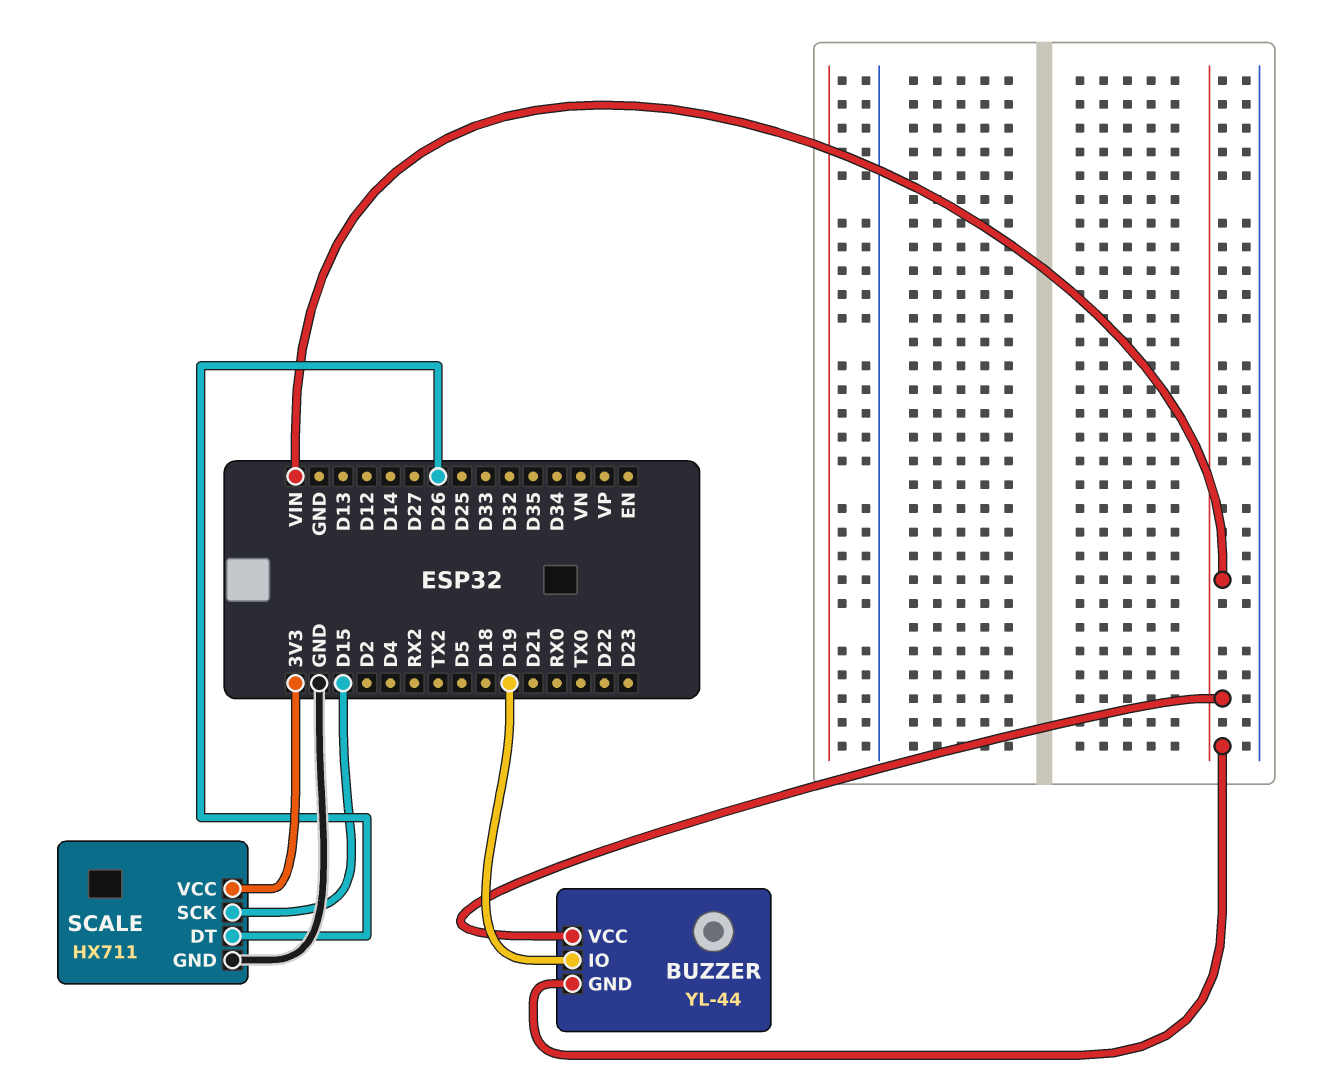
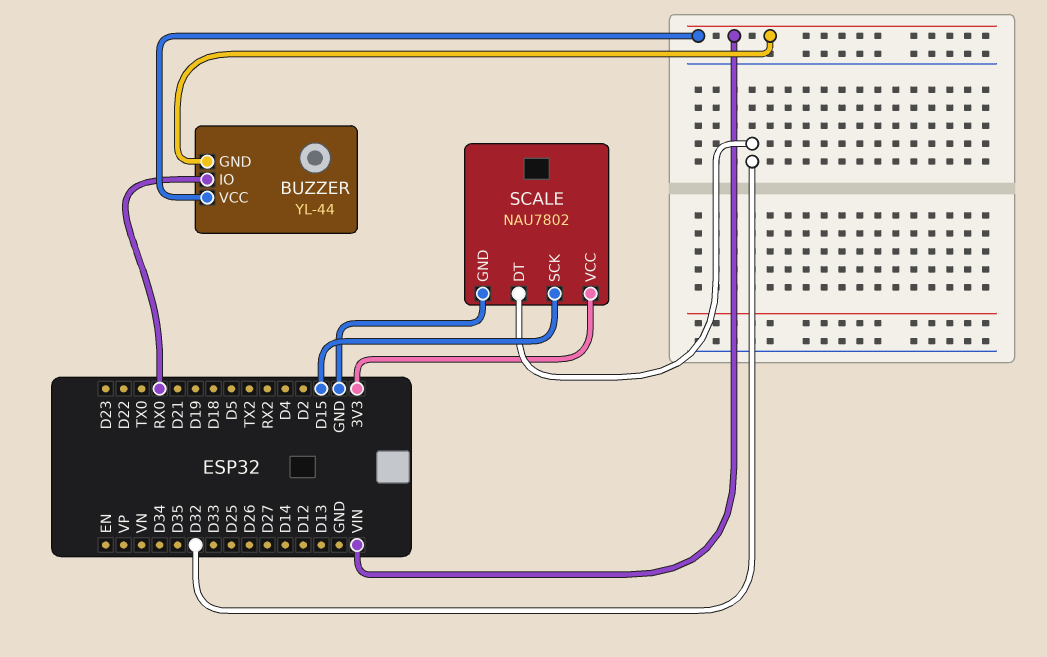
BUZZER pin IO: D19 -> RX0
SCALE: HX711 -> NAU7802
SCALE pin DT: D26 -> D32

